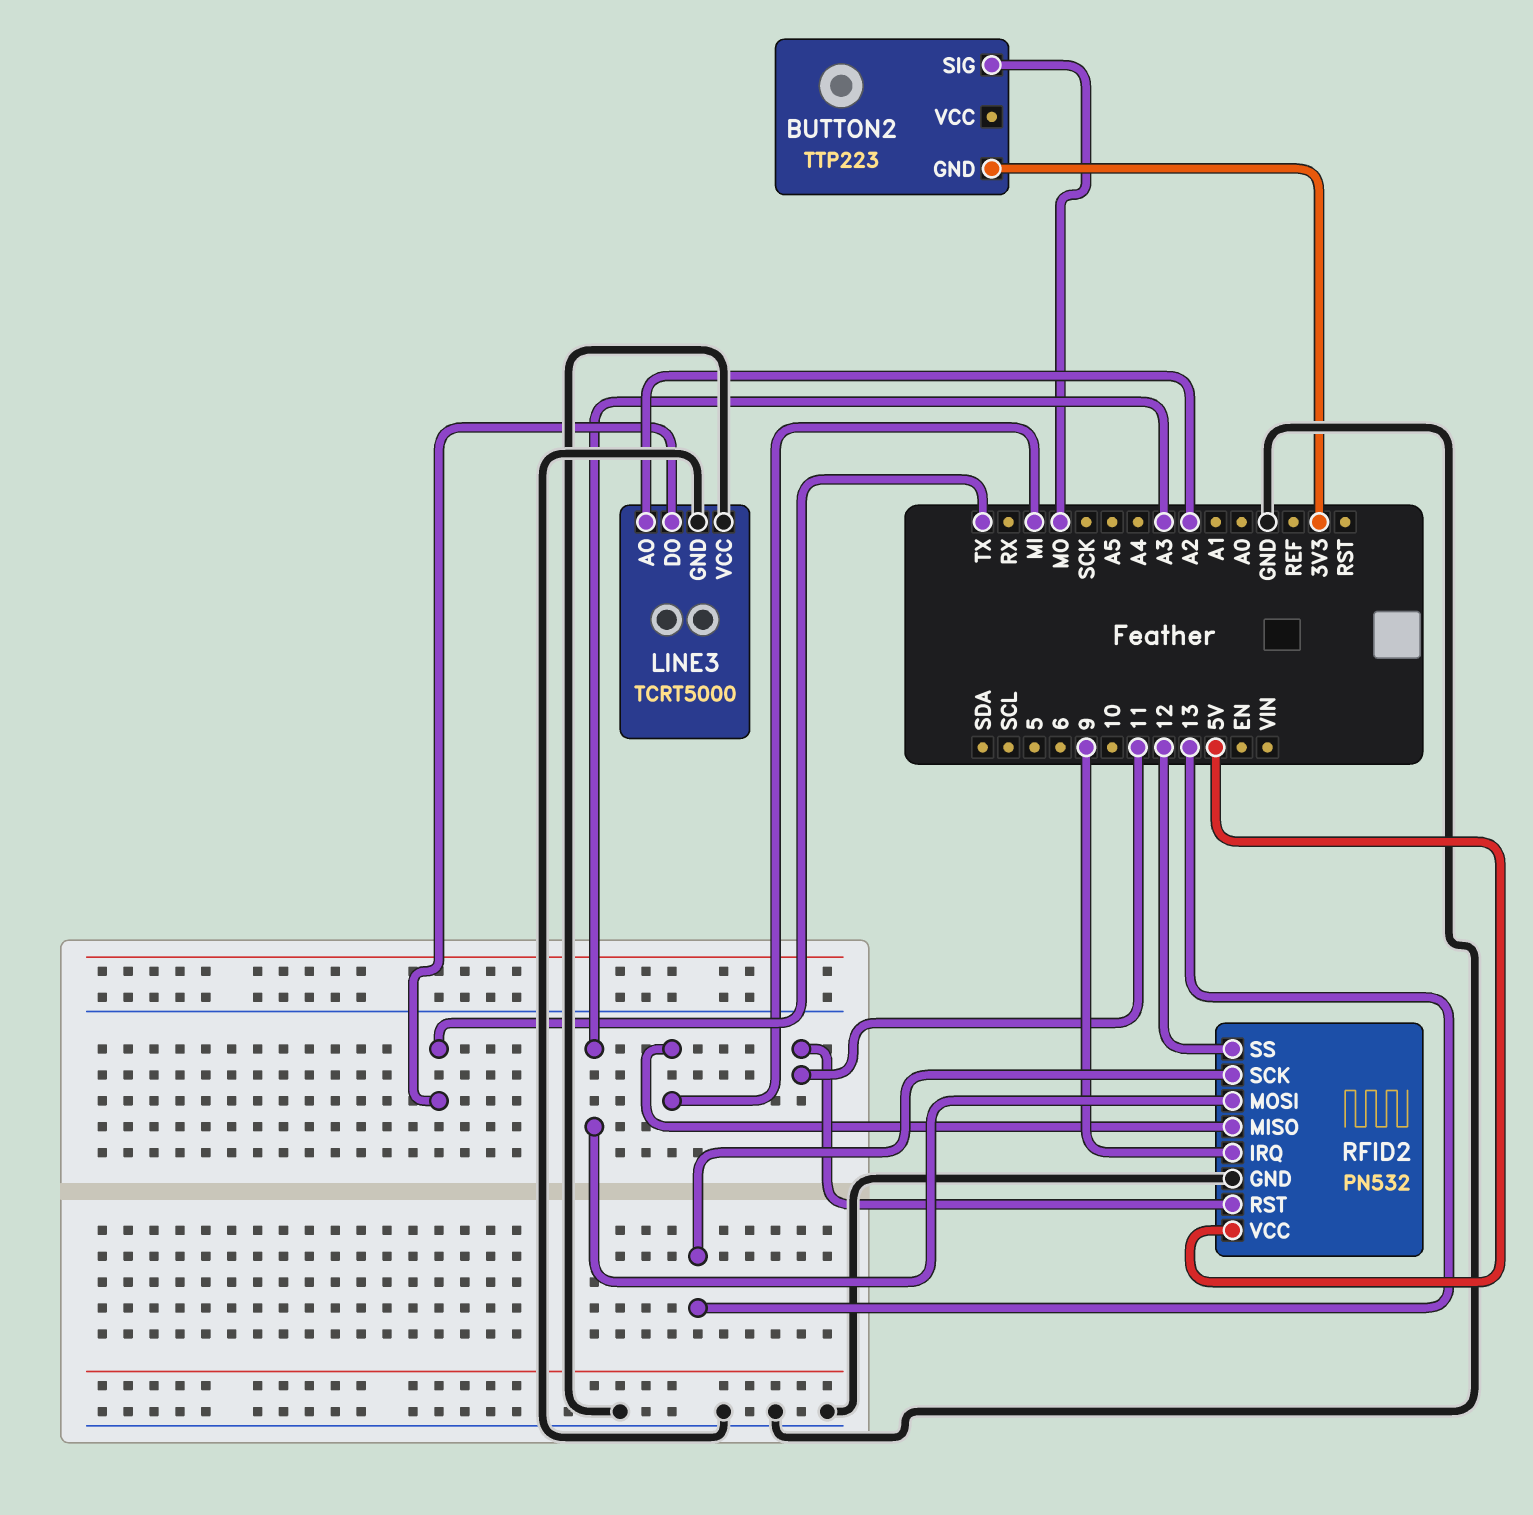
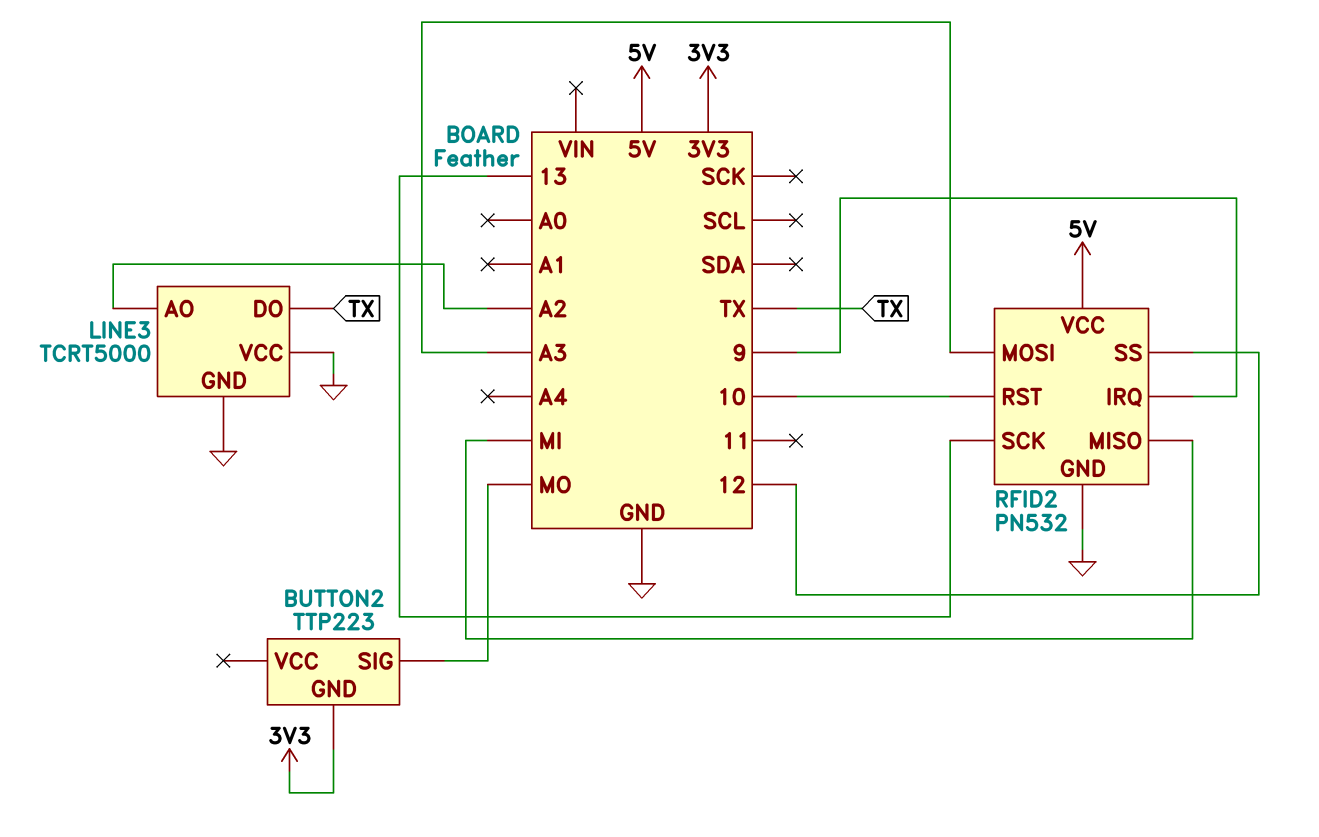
RFID2 pin RST: 11 -> 10

